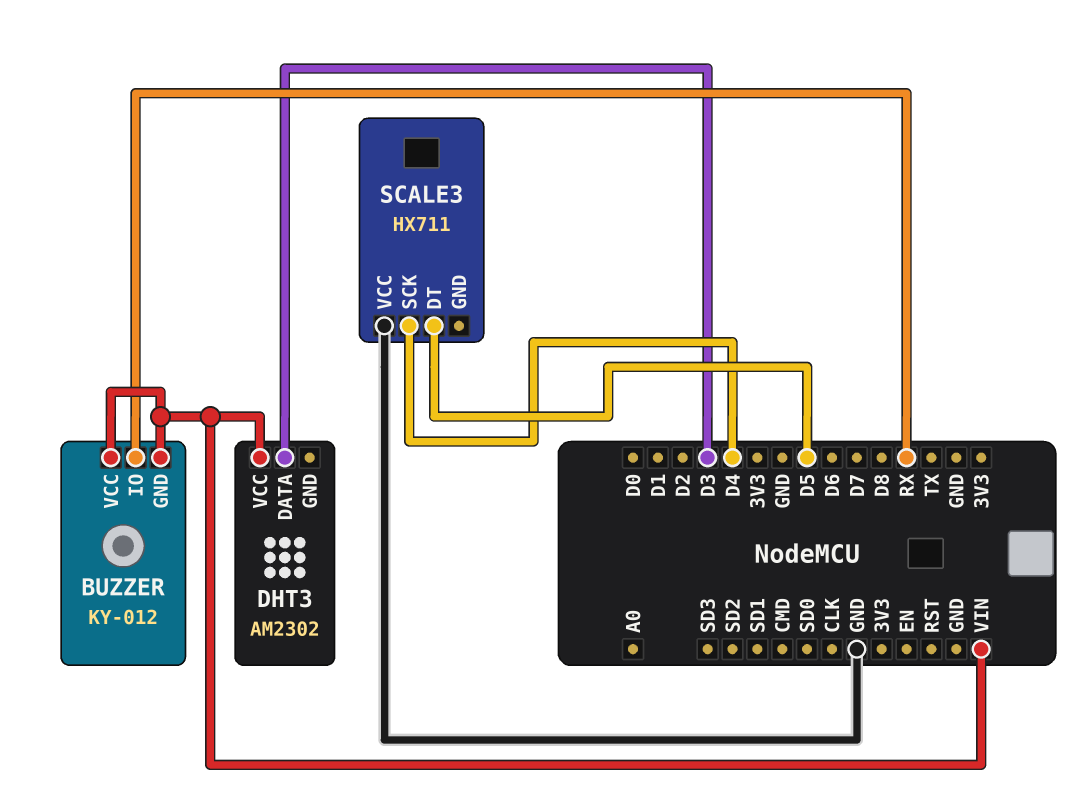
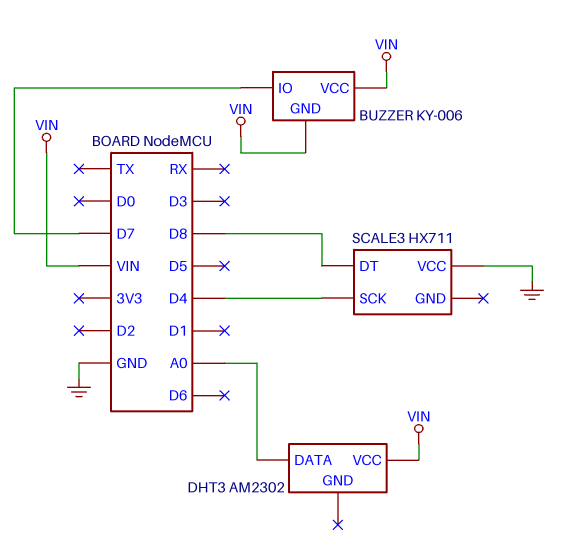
BUZZER: KY-012 -> KY-006
BUZZER pin IO: RX -> D7
DHT3 pin DATA: D3 -> A0
SCALE3 pin DT: D5 -> D8

